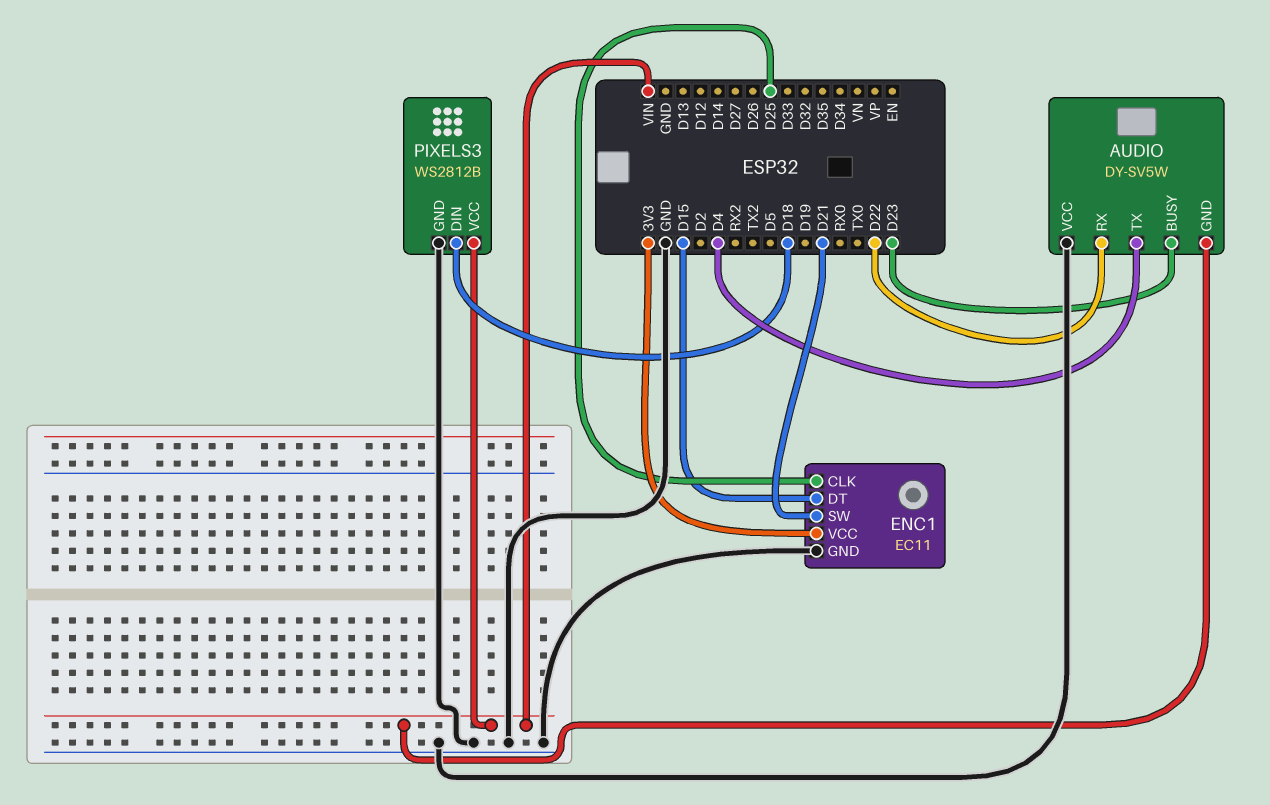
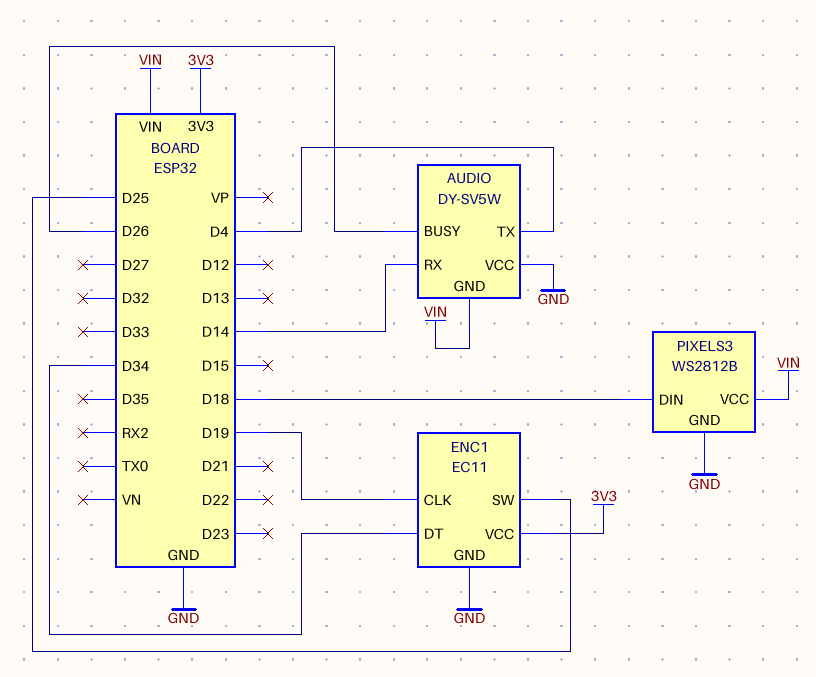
AUDIO pin BUSY: D23 -> D26
AUDIO pin RX: D22 -> D14
ENC1 pin CLK: D25 -> D19
ENC1 pin DT: D15 -> D34
ENC1 pin SW: D21 -> D25

